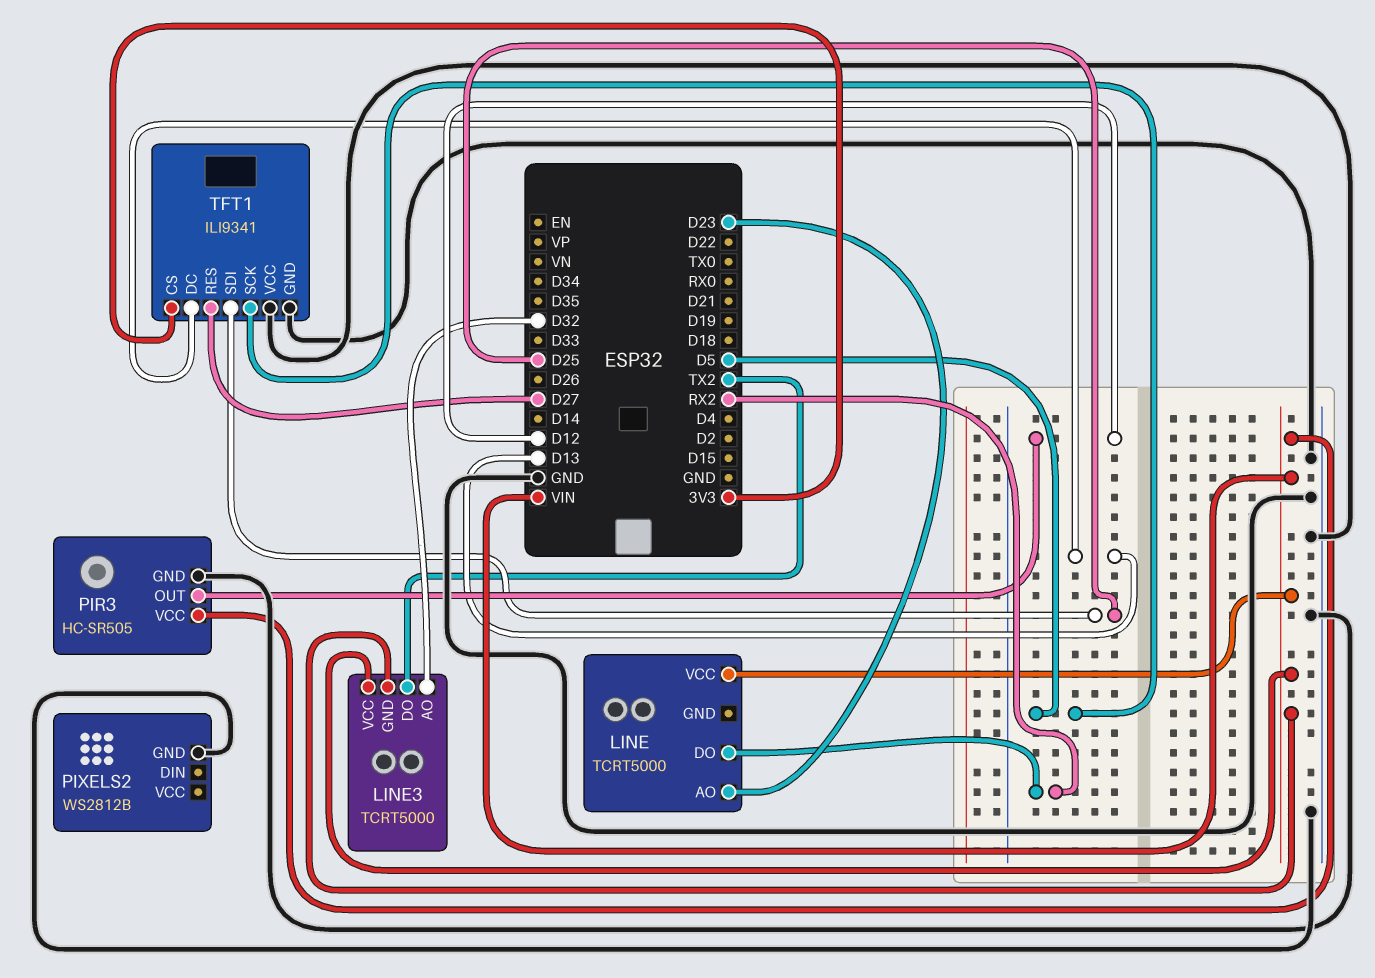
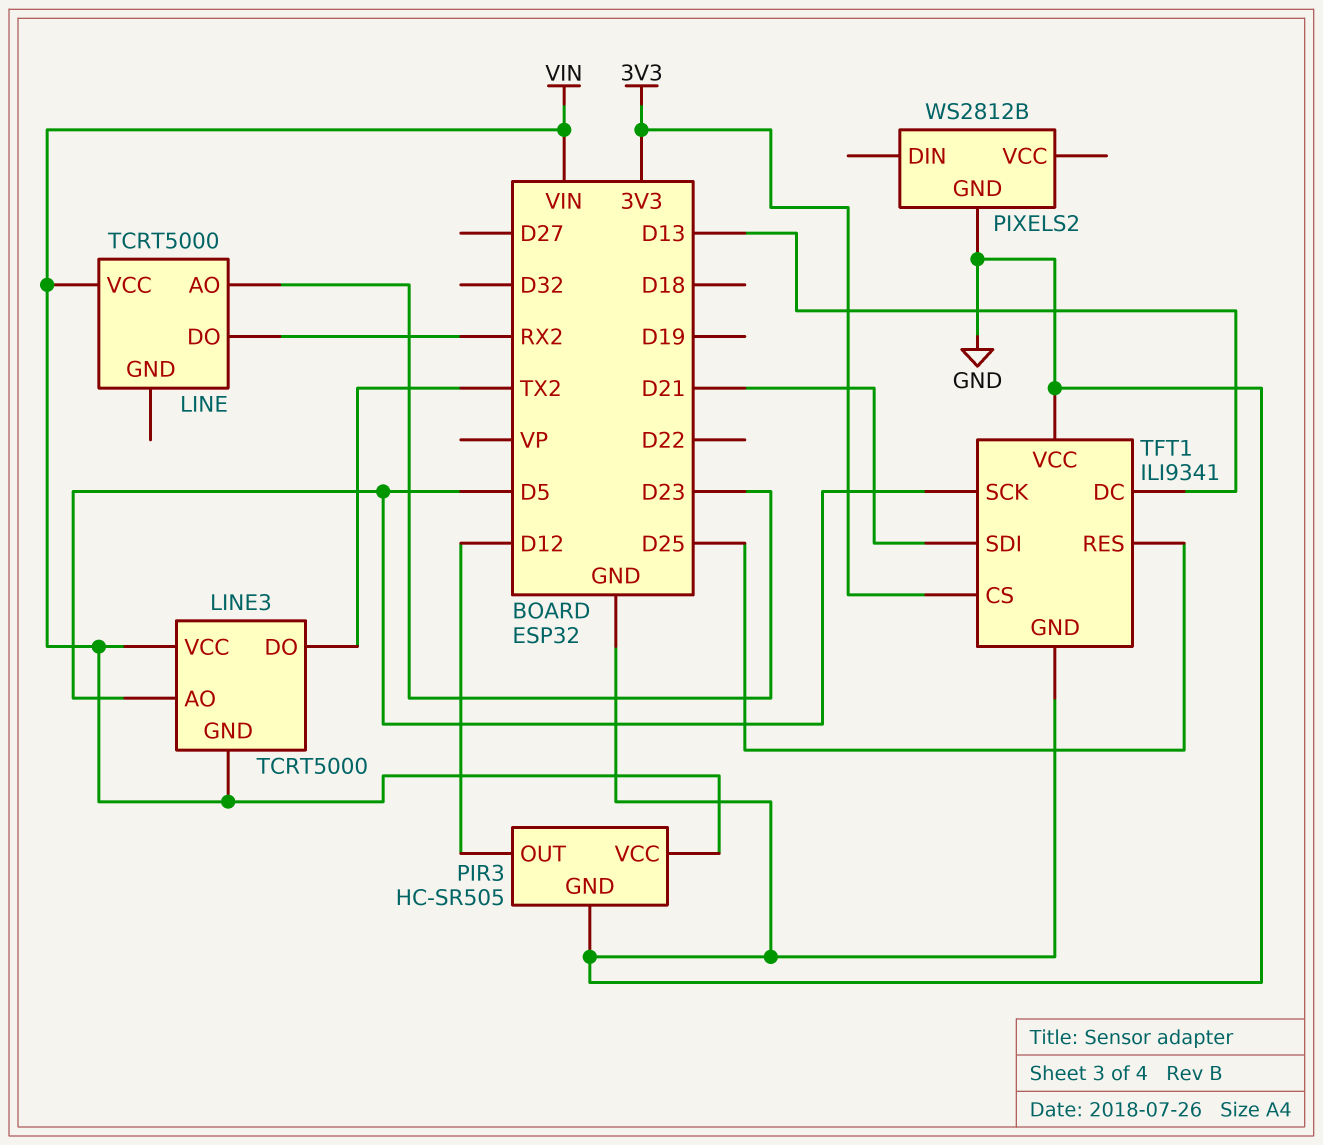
LINE3 pin AO: D32 -> D5
TFT1 pin RES: D27 -> D25
TFT1 pin SDI: D25 -> D21

